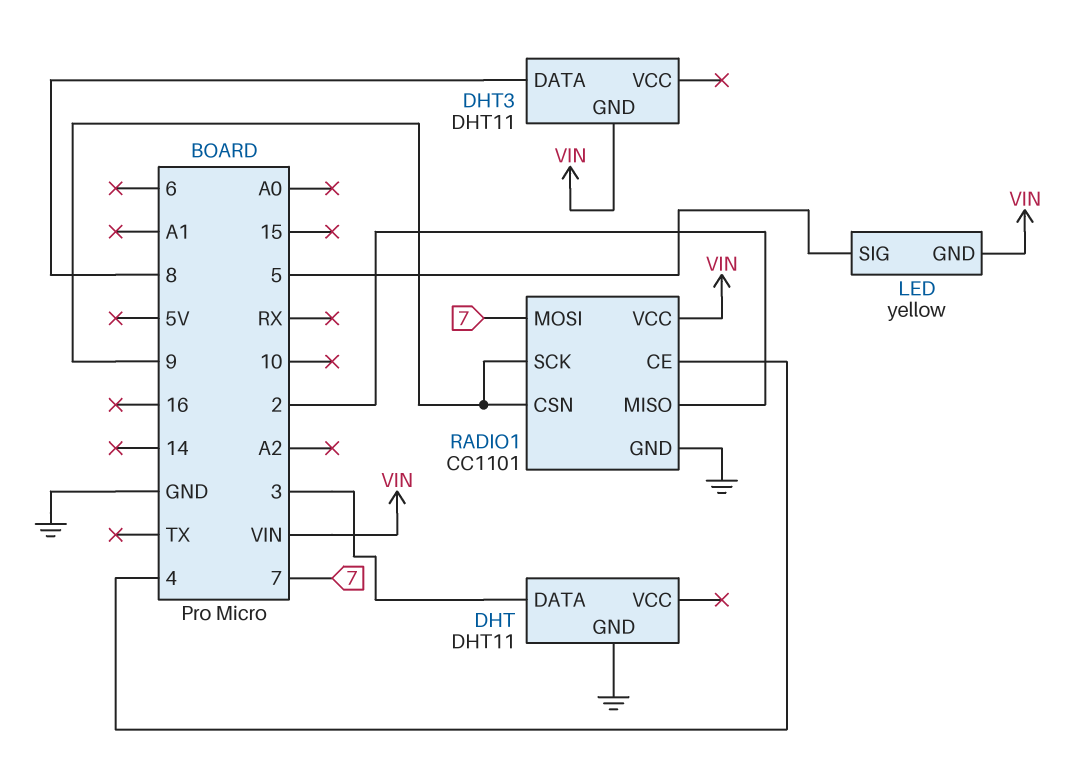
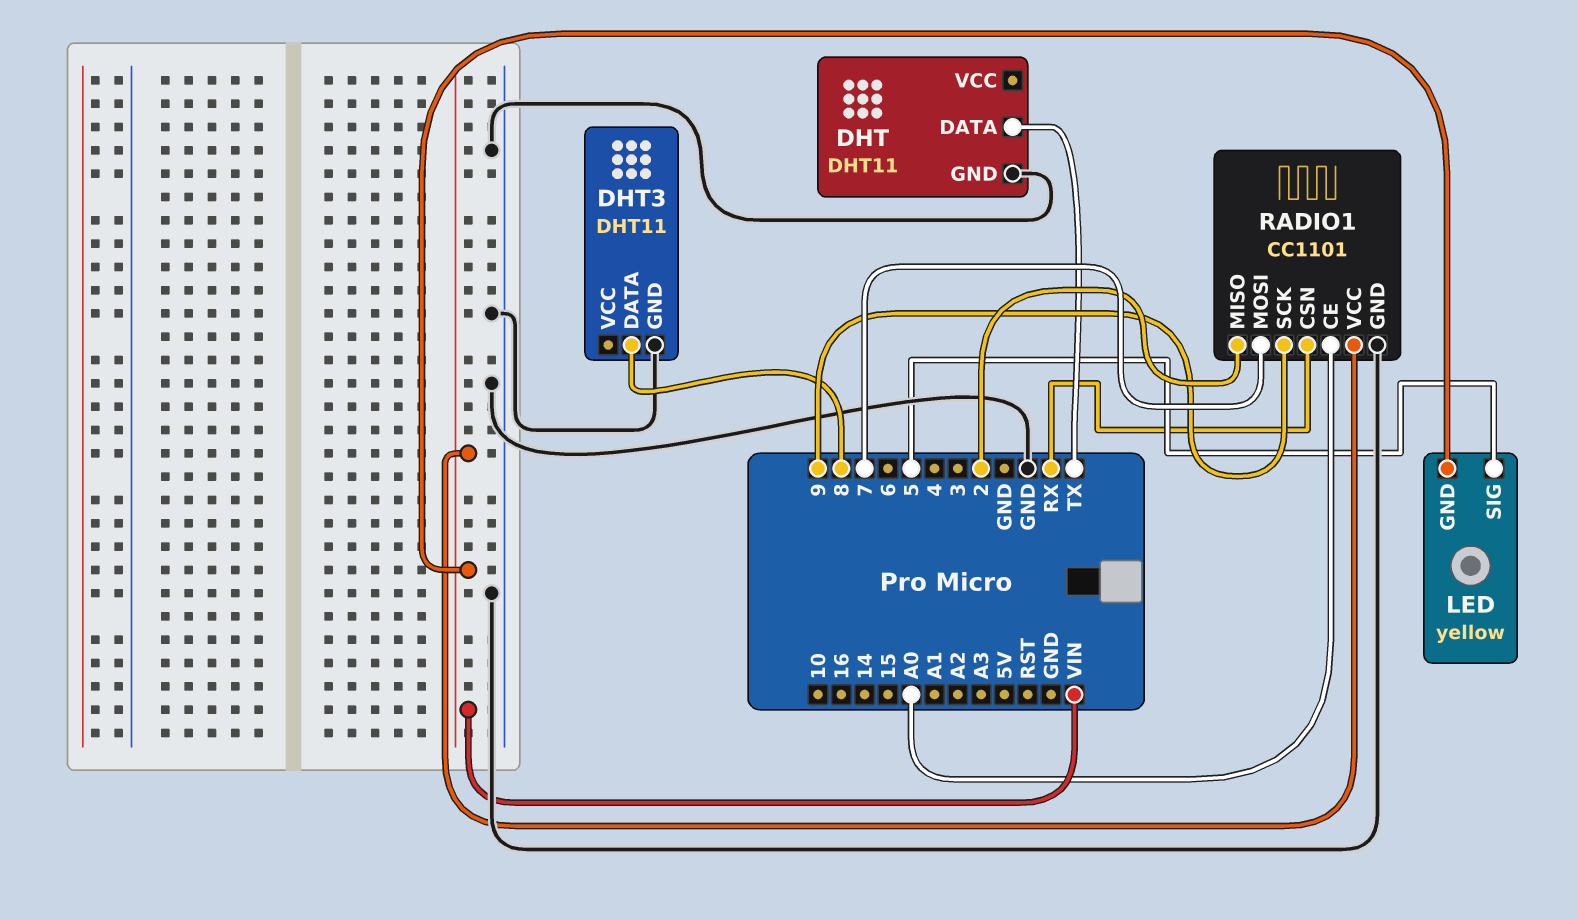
DHT pin DATA: 3 -> TX
DHT3 pin GND: VIN -> GND
RADIO1 pin CE: 4 -> A0
RADIO1 pin CSN: 9 -> RX

